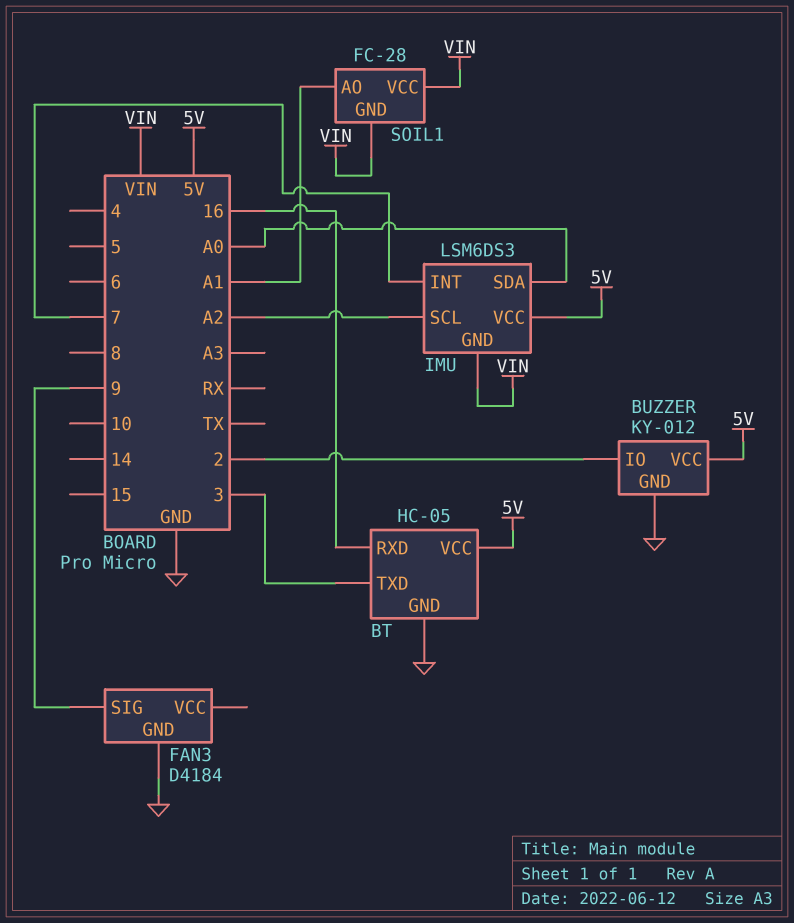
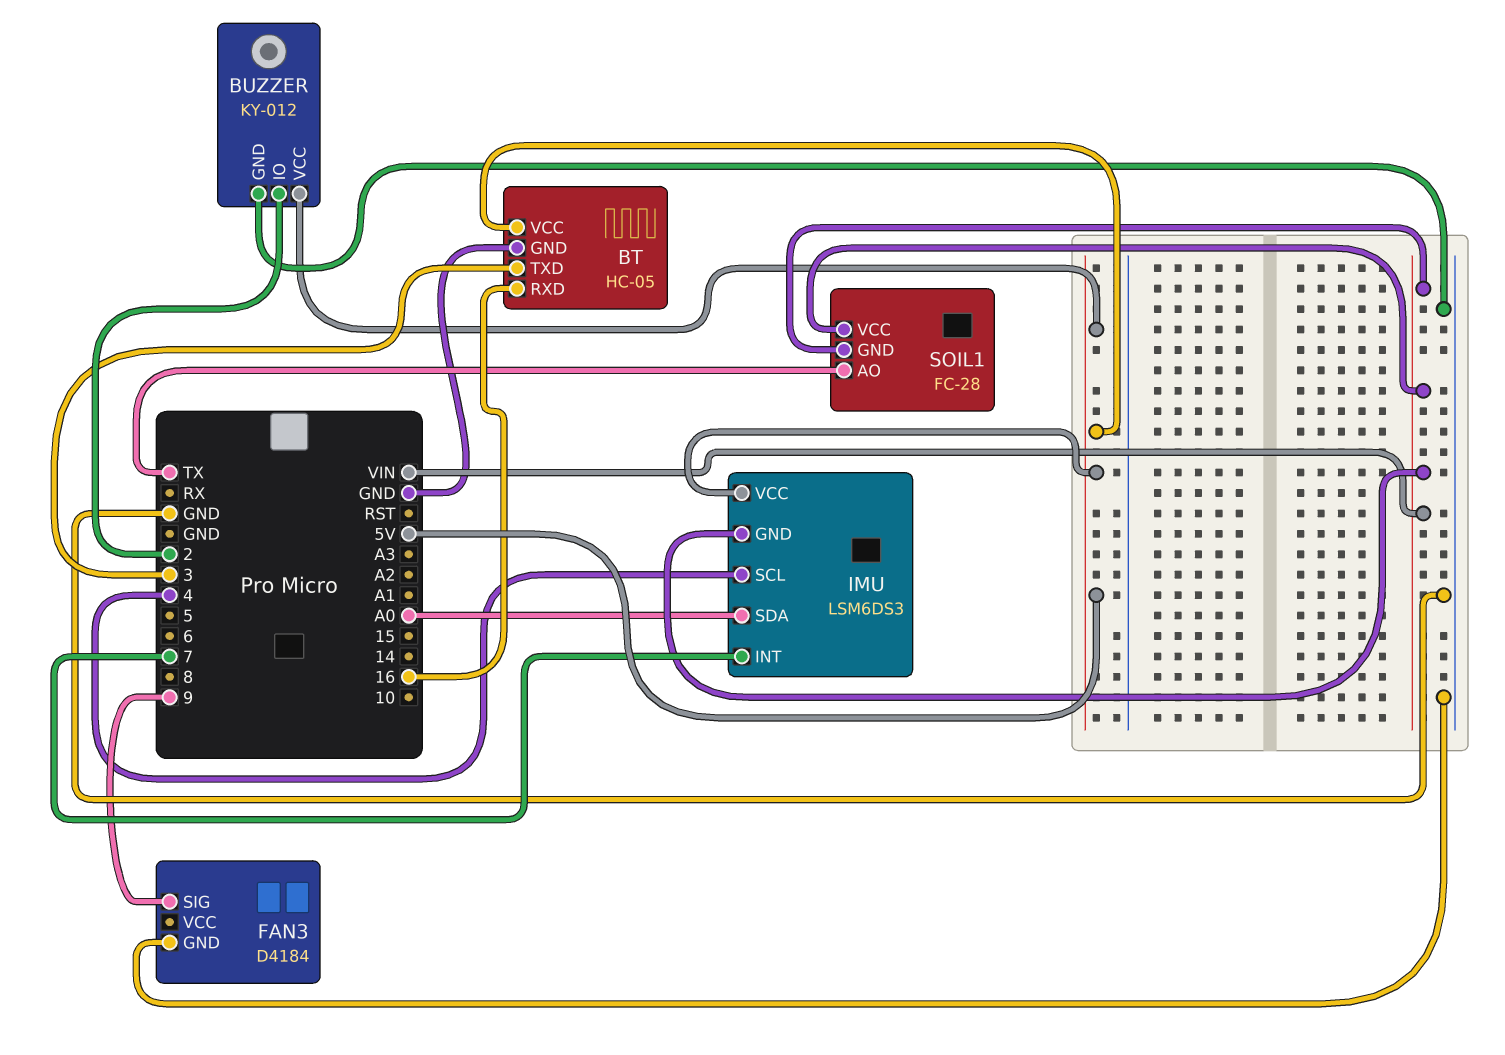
IMU pin SCL: A2 -> 4
SOIL1 pin AO: A1 -> TX

